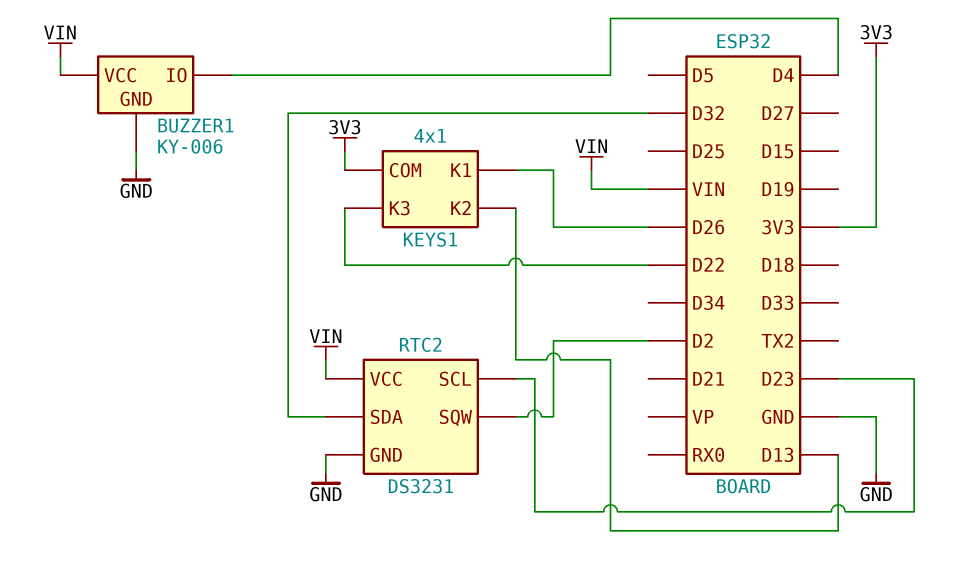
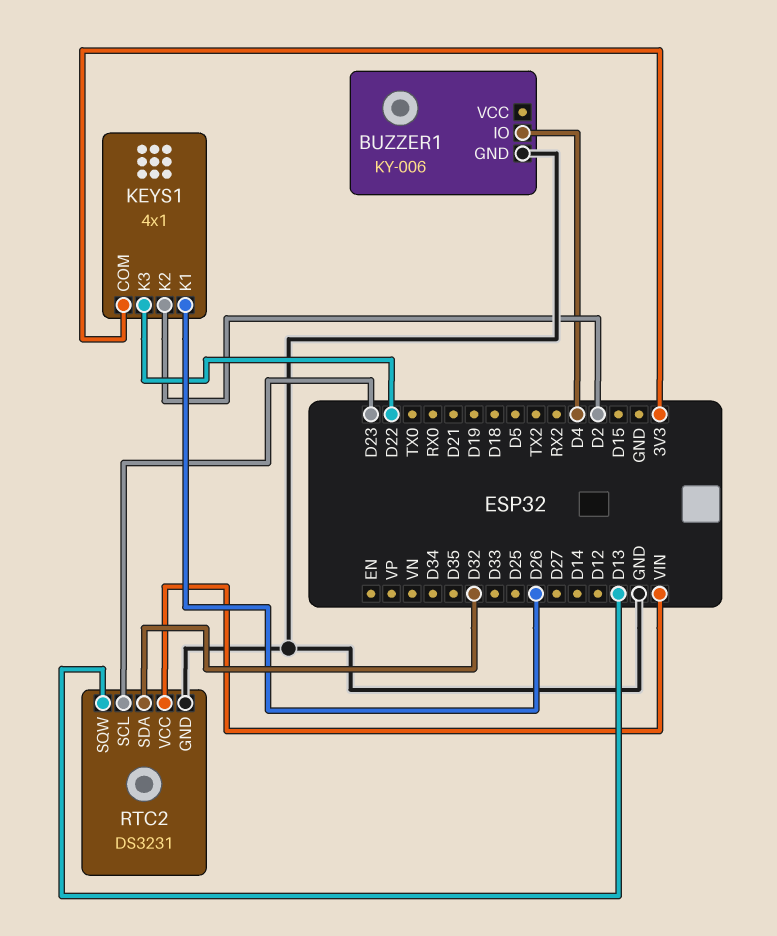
BUZZER1 pin VCC: VIN -> none
KEYS1 pin K2: D13 -> D2
RTC2 pin SQW: D2 -> D13

